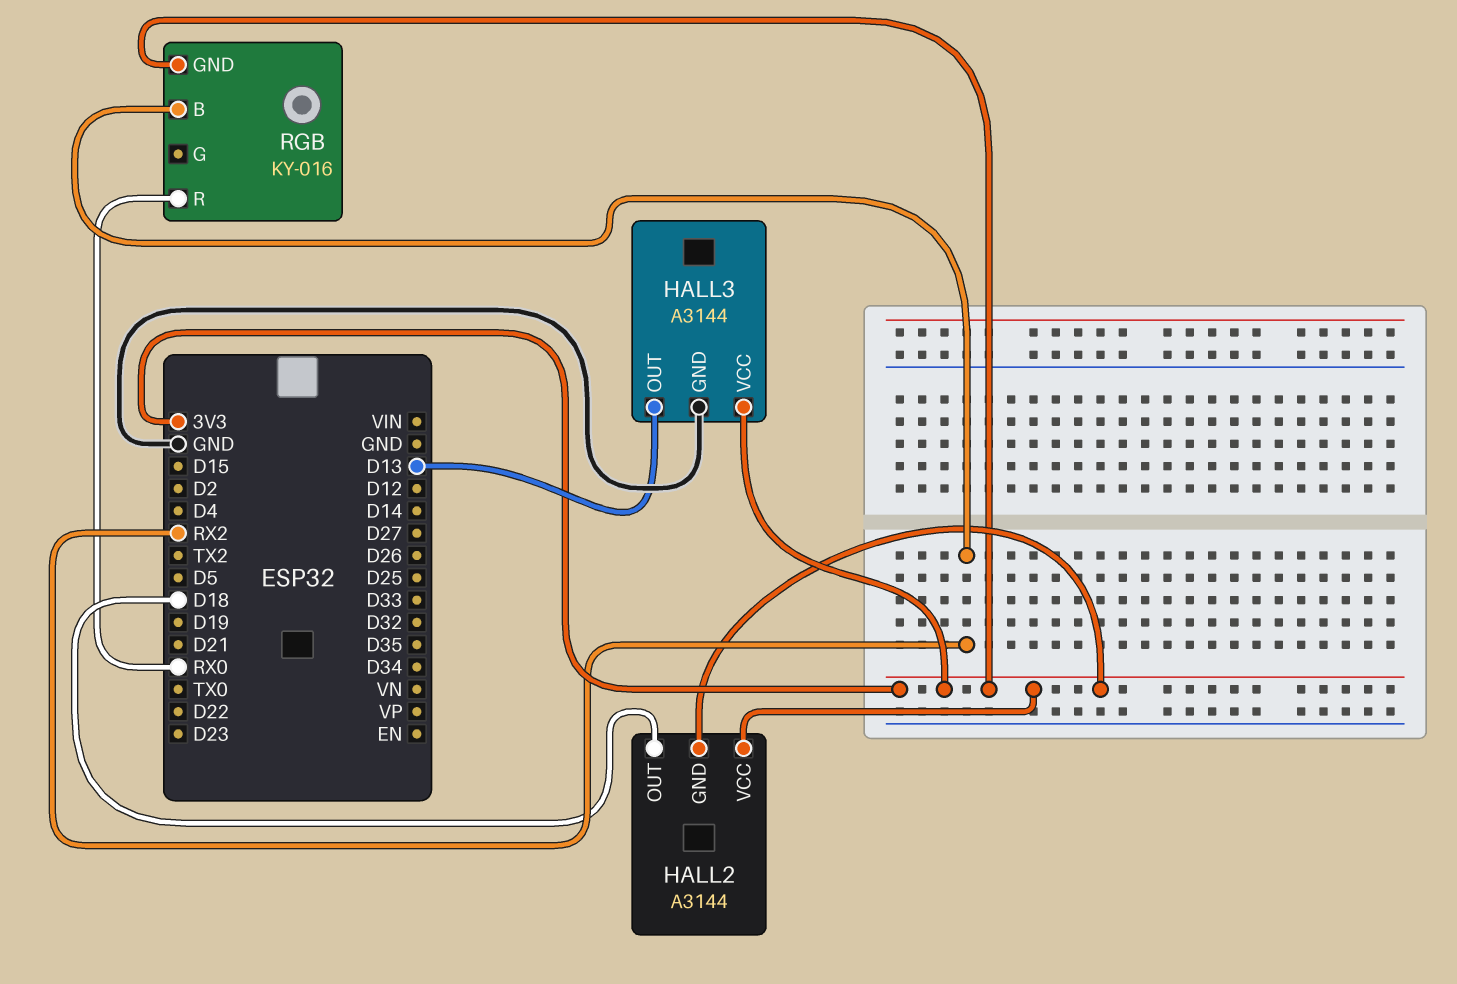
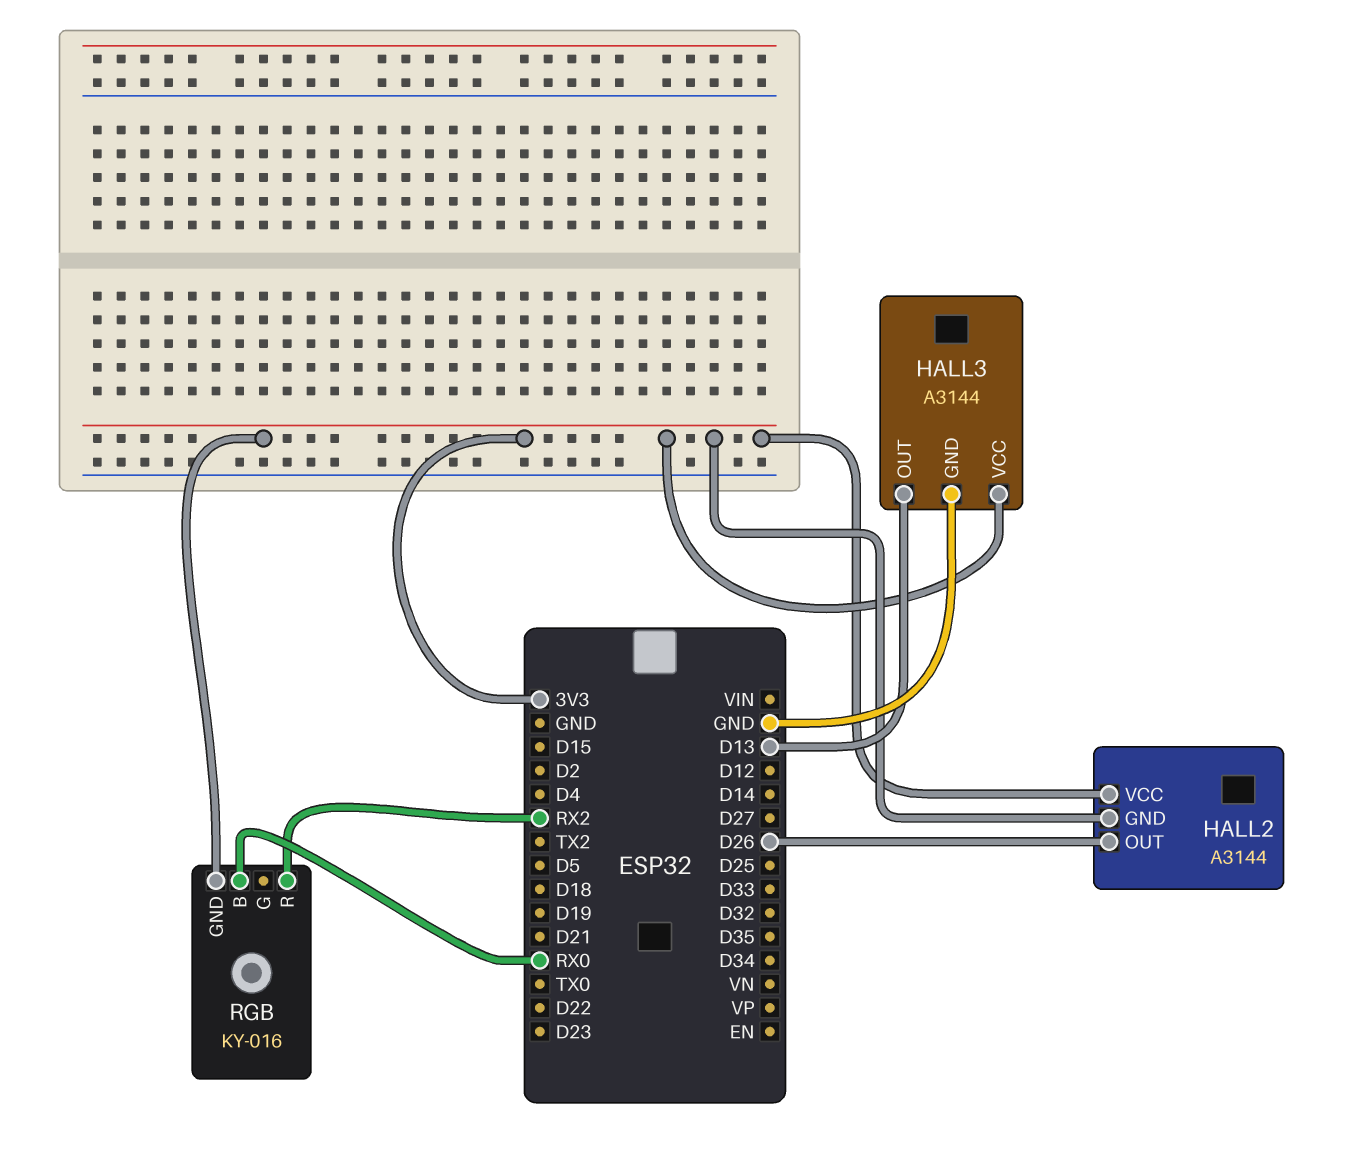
HALL2 pin OUT: D18 -> D26
RGB pin B: RX2 -> RX0
RGB pin R: RX0 -> RX2

